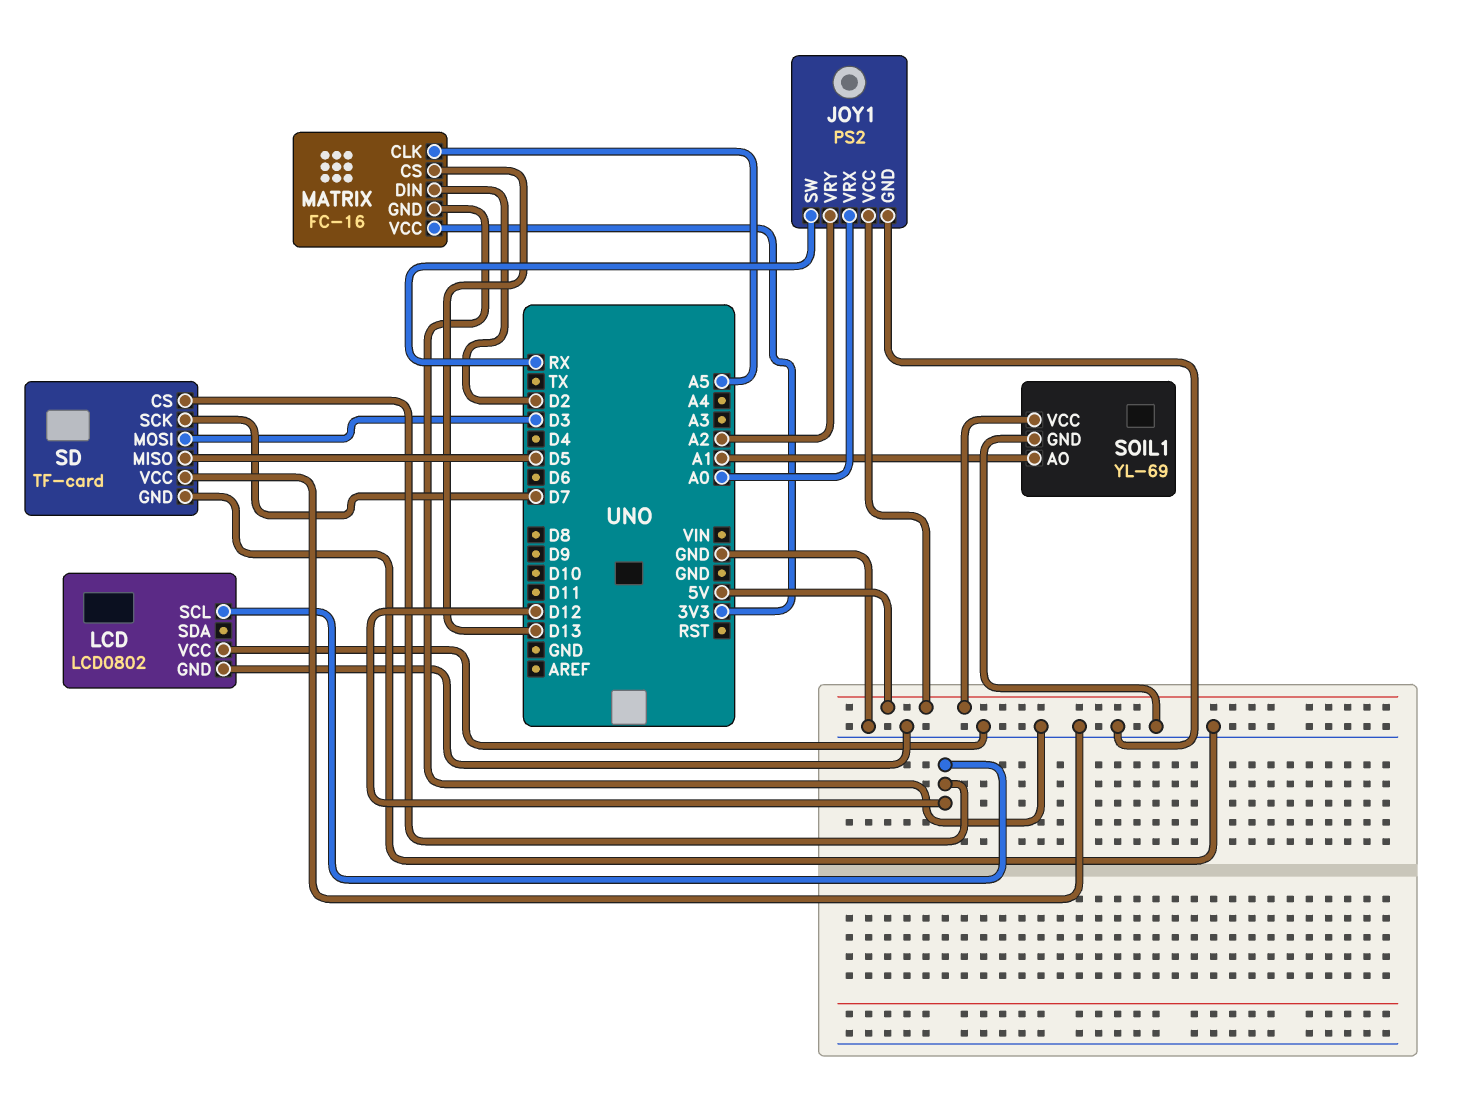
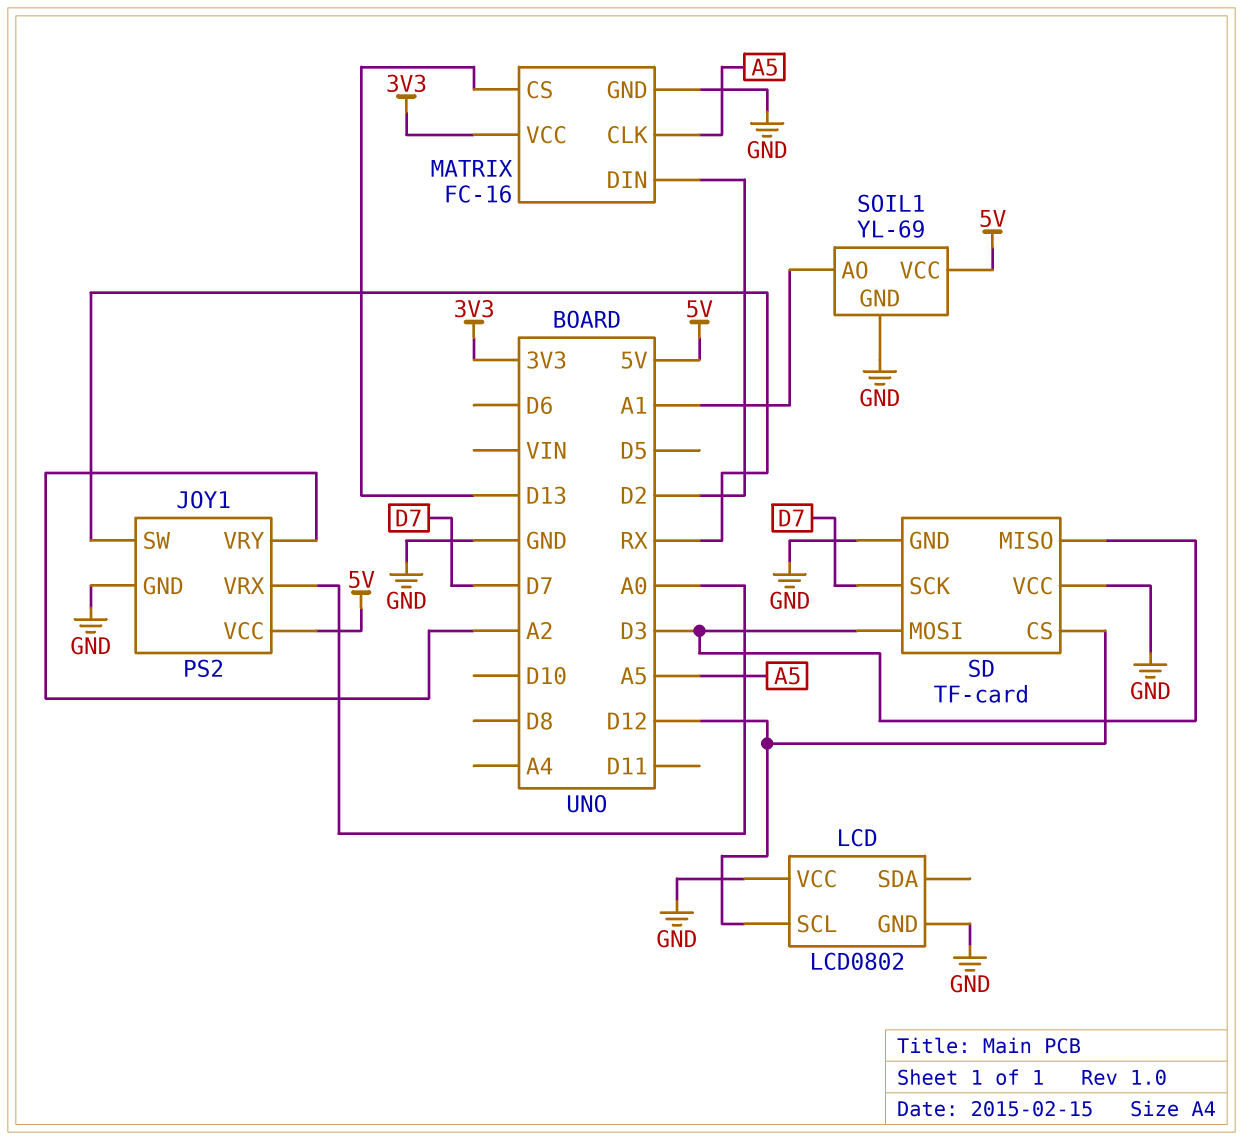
SD pin MISO: D5 -> D3

